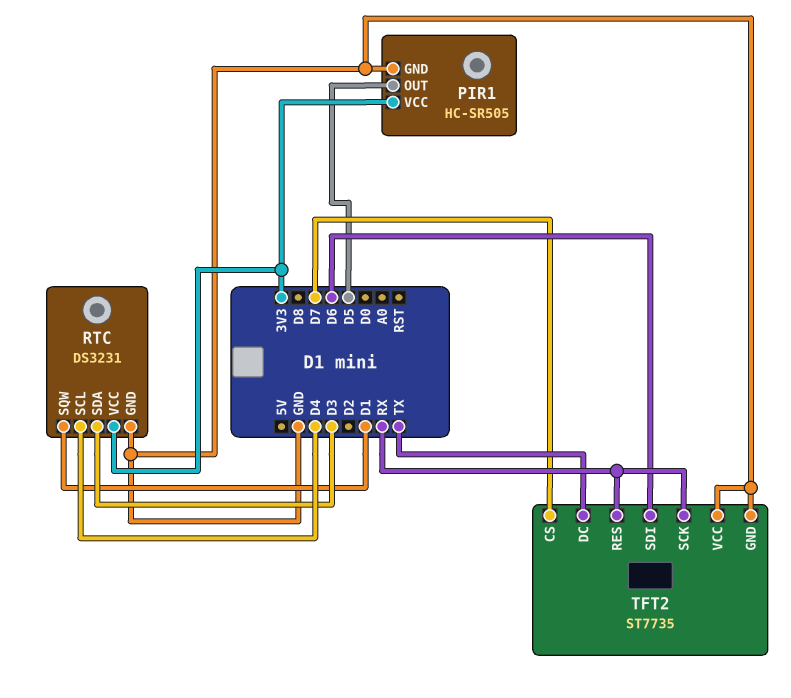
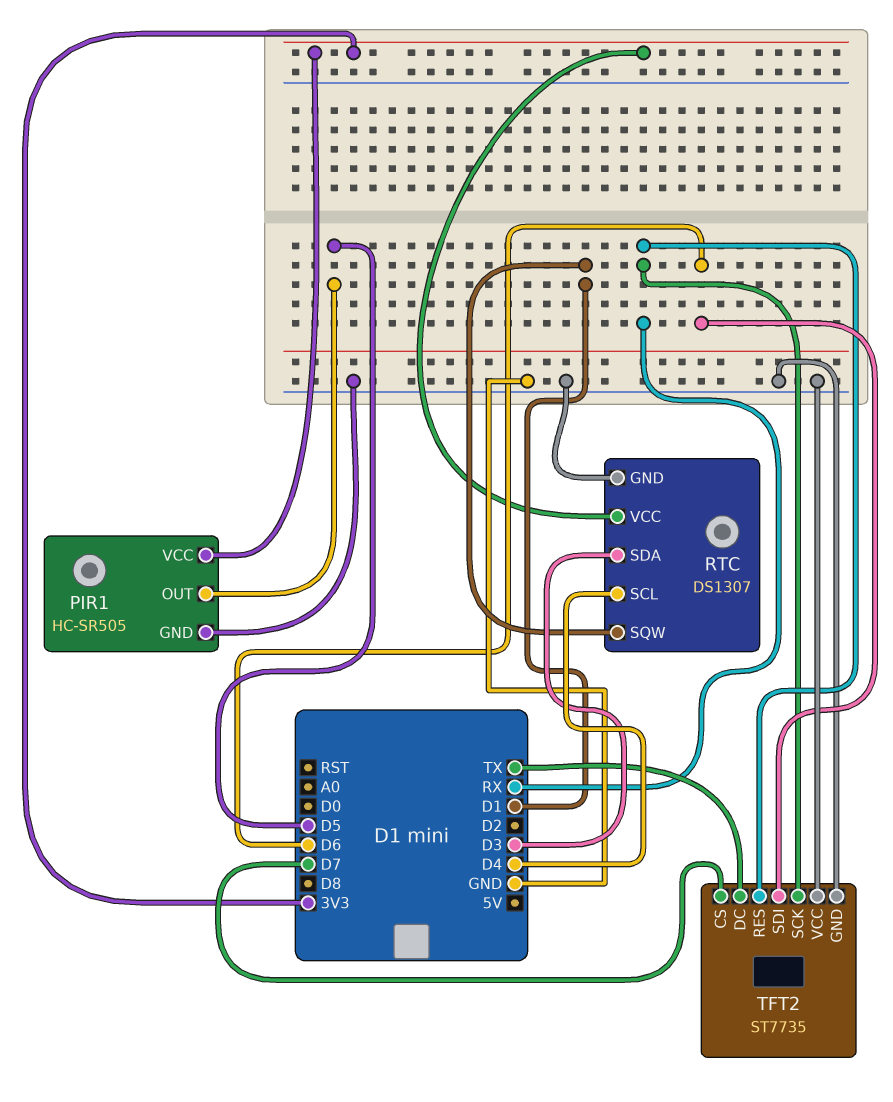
RTC: DS3231 -> DS1307

